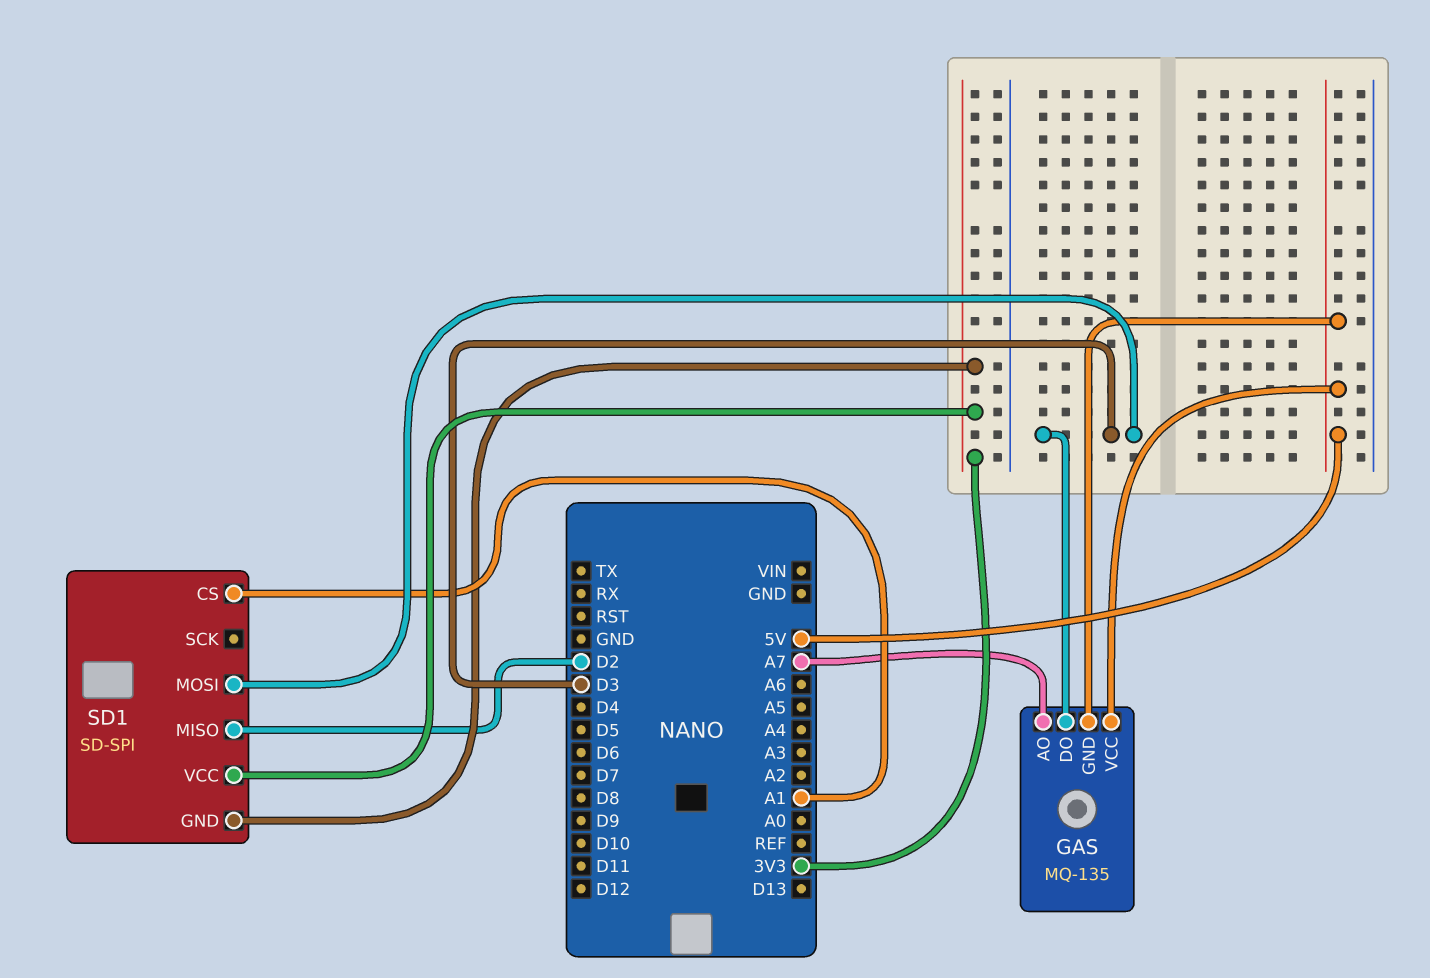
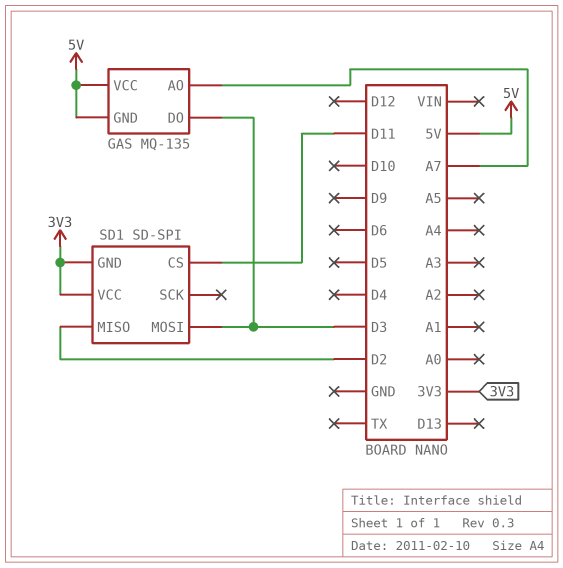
SD1 pin CS: A1 -> D11

